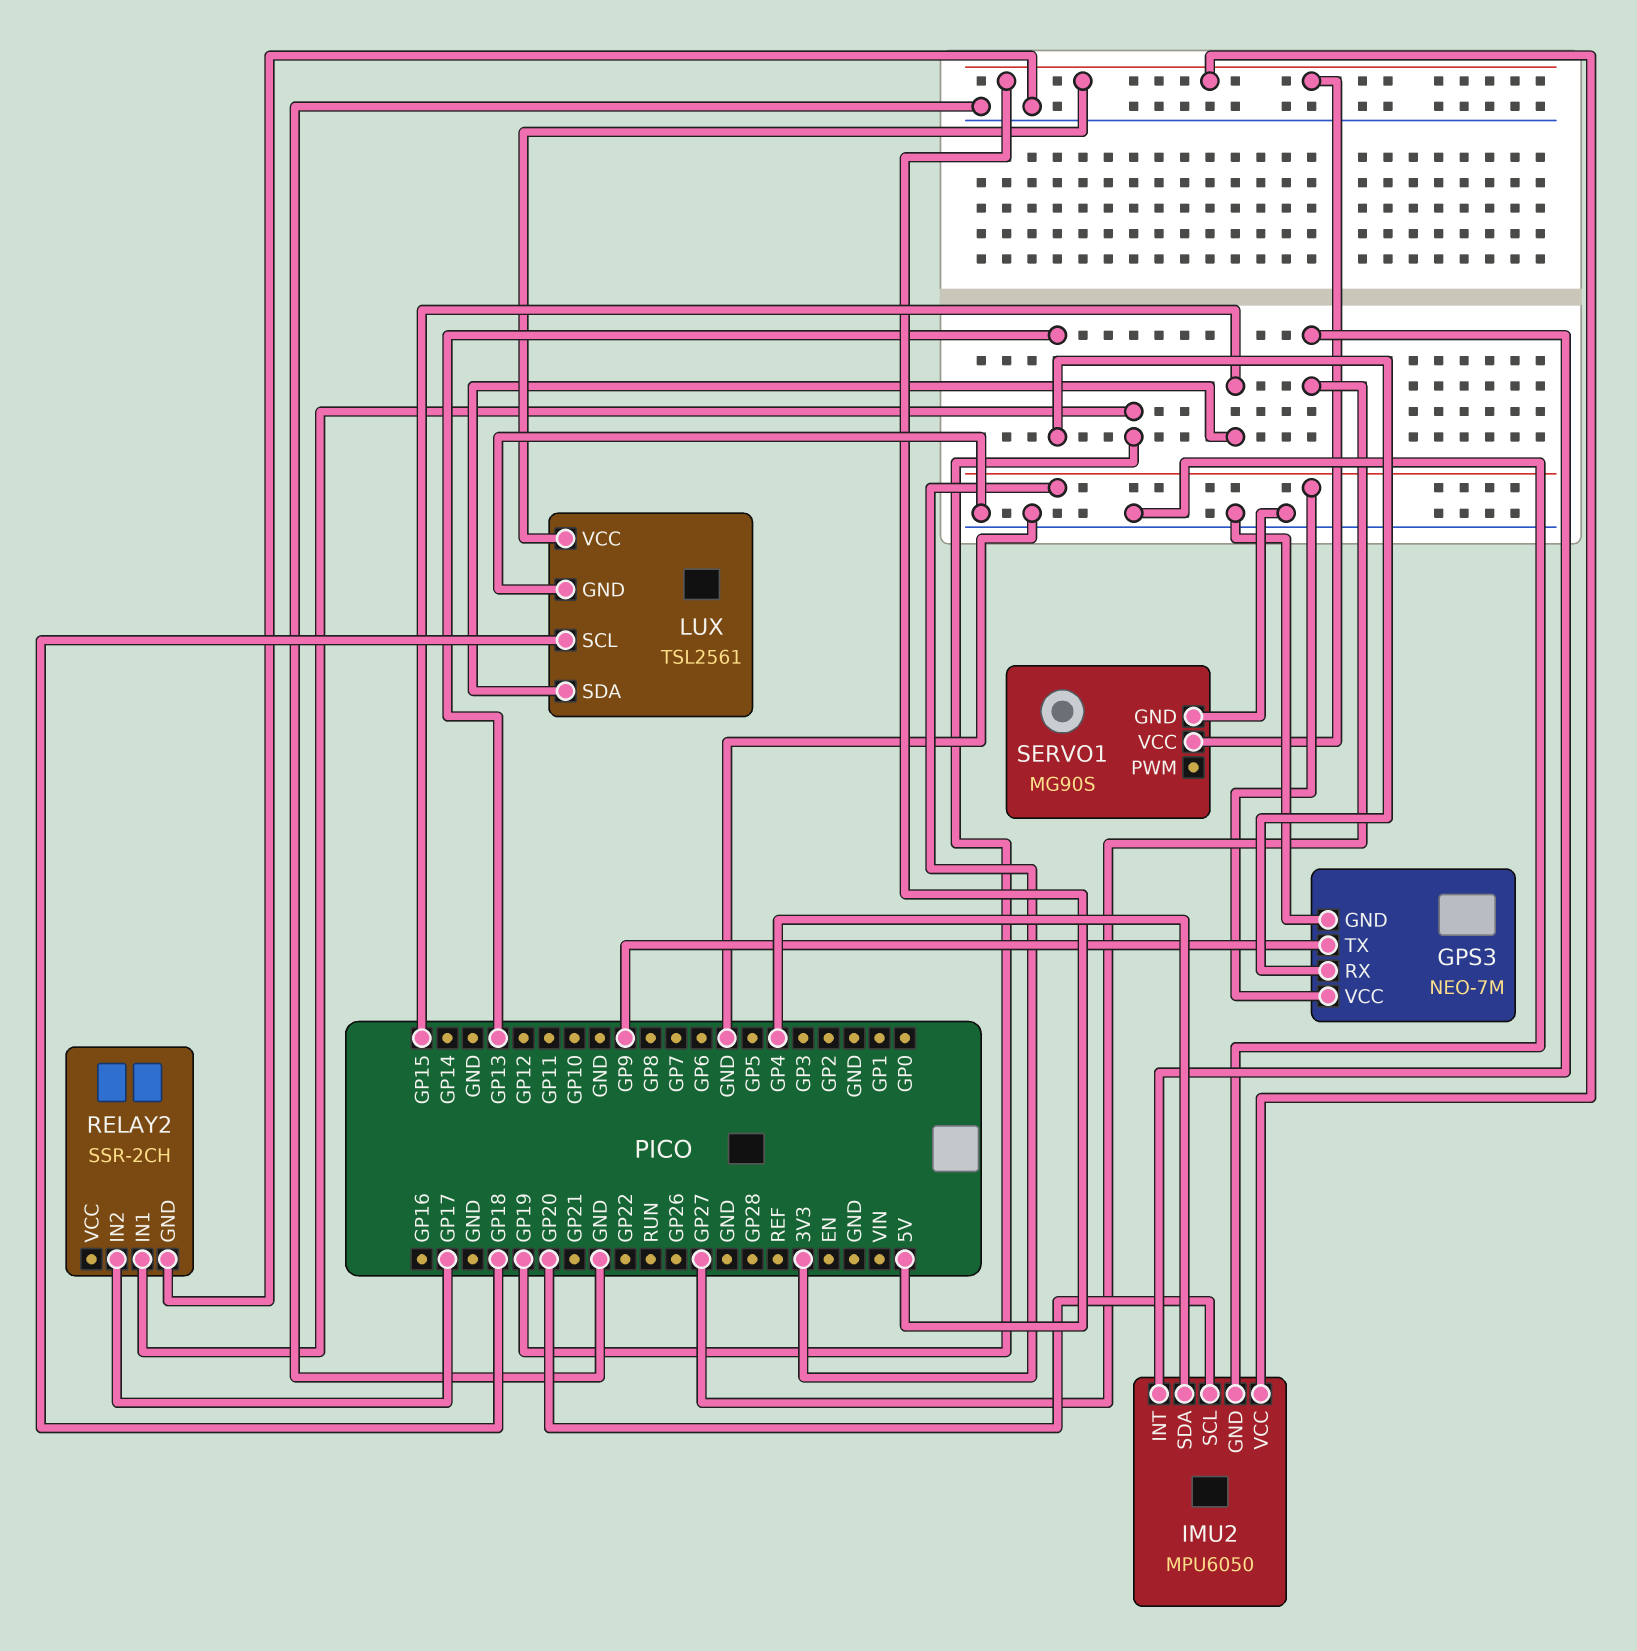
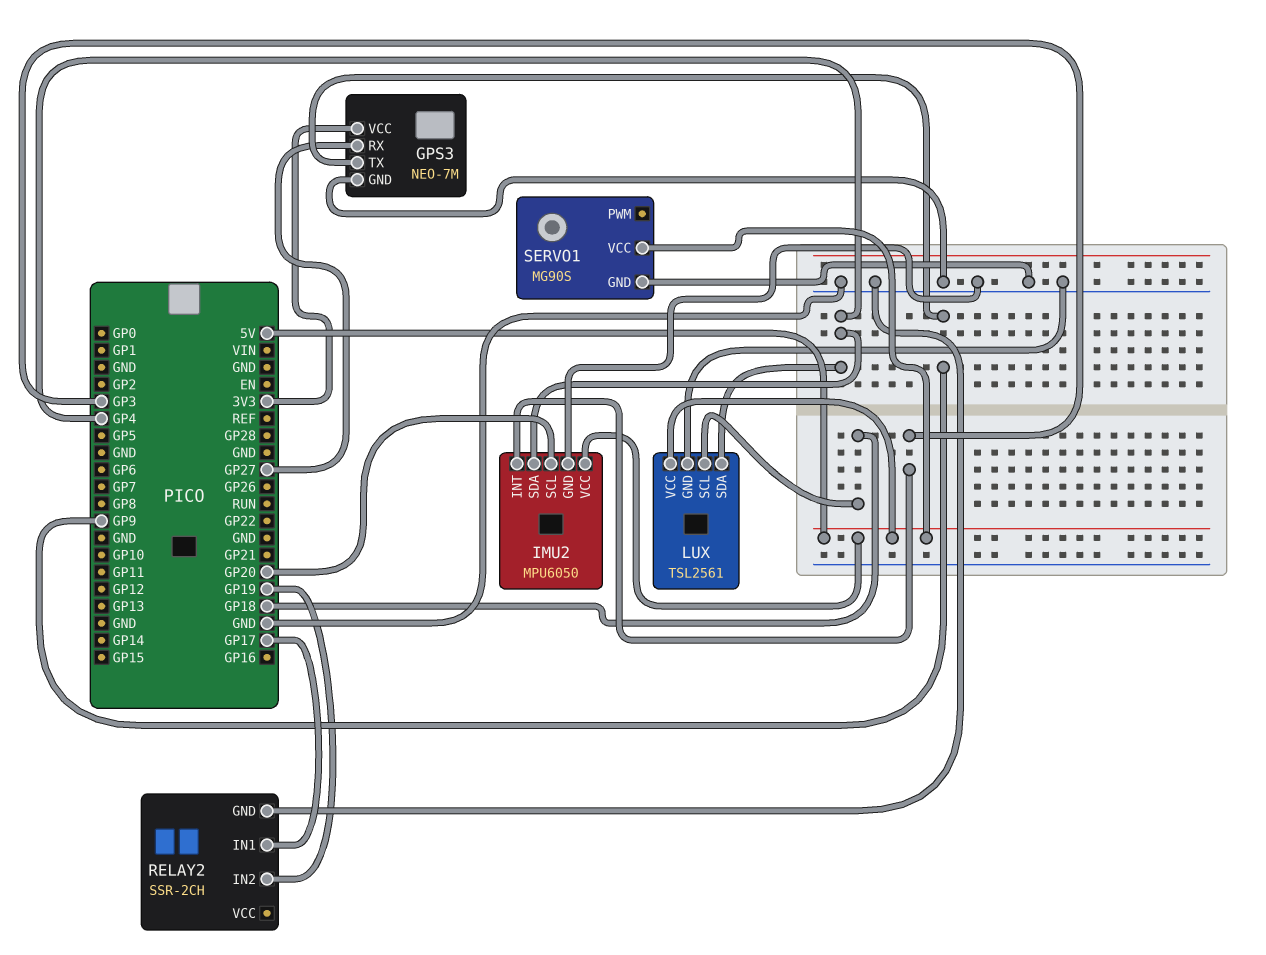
GPS3 pin RX: GP13 -> GP27
IMU2 pin INT: GP27 -> GP3
LUX pin SDA: GP15 -> GP4
RELAY2 pin IN1: GP19 -> GP17
RELAY2 pin IN2: GP17 -> GP19

